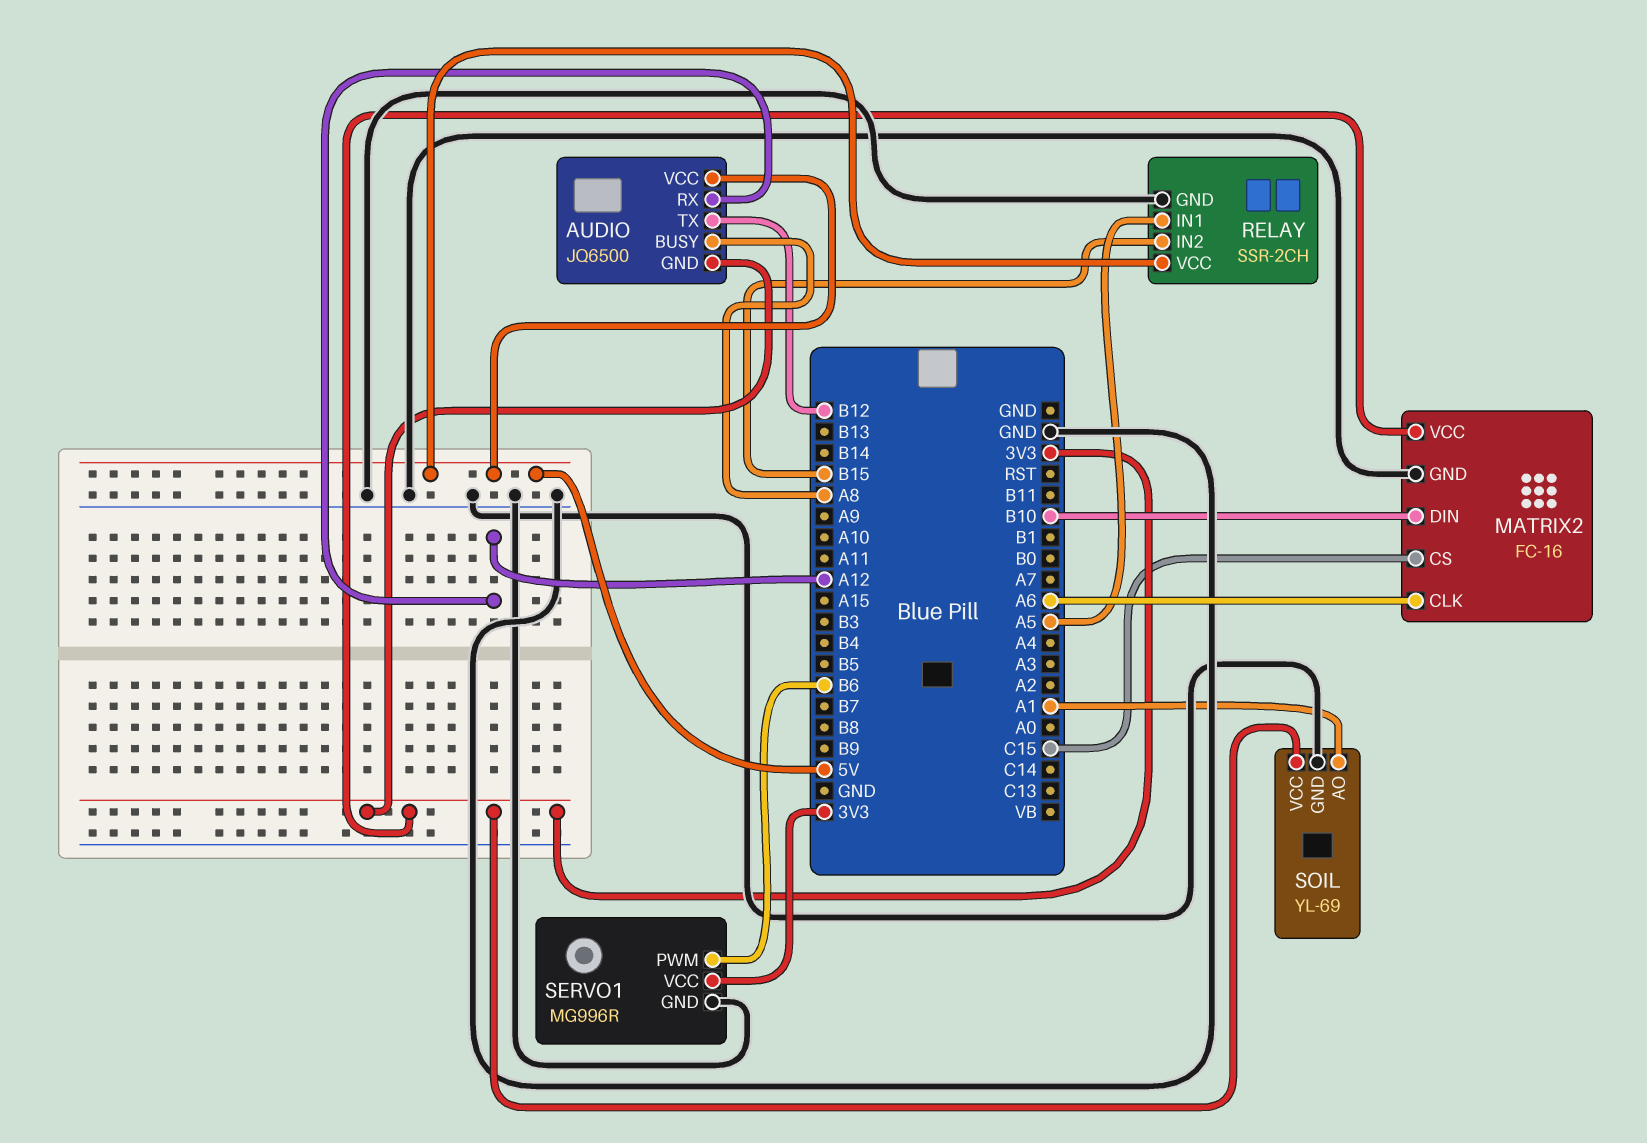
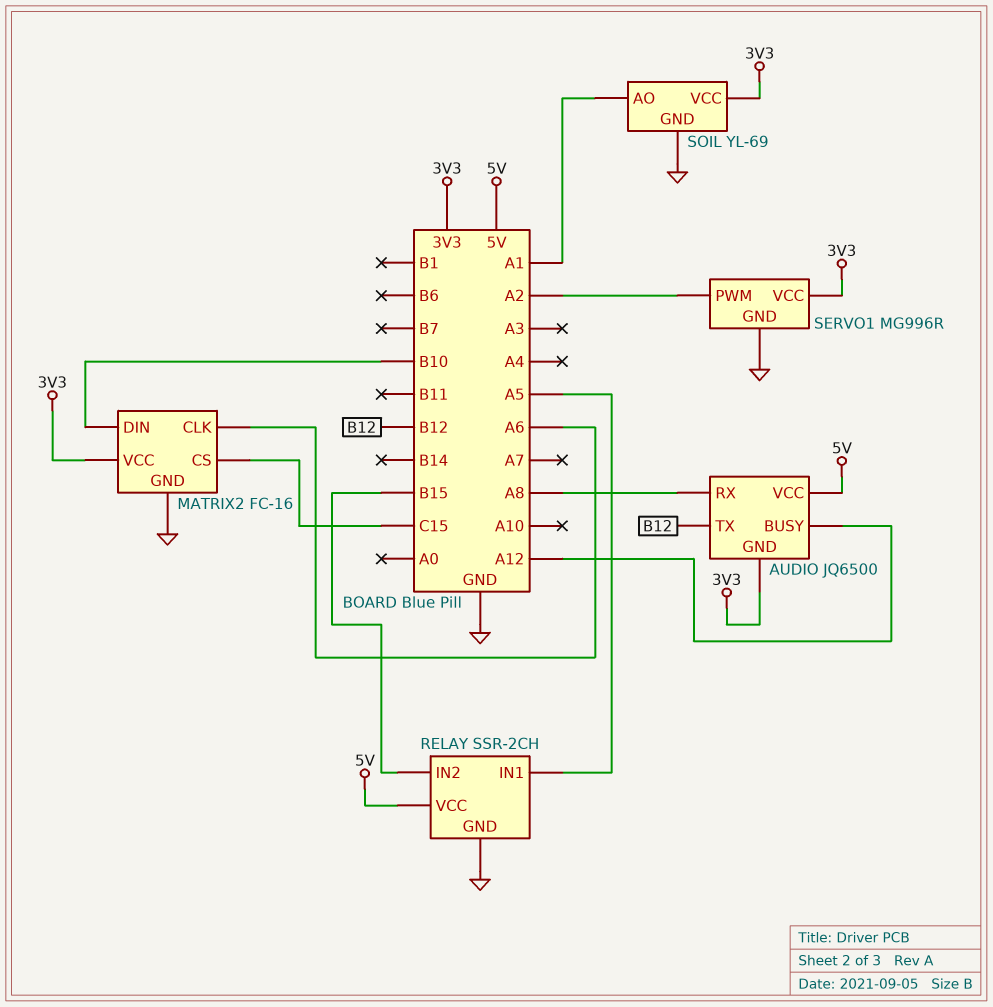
AUDIO pin BUSY: A8 -> A12
AUDIO pin RX: A12 -> A8
SERVO1 pin PWM: B6 -> A2

